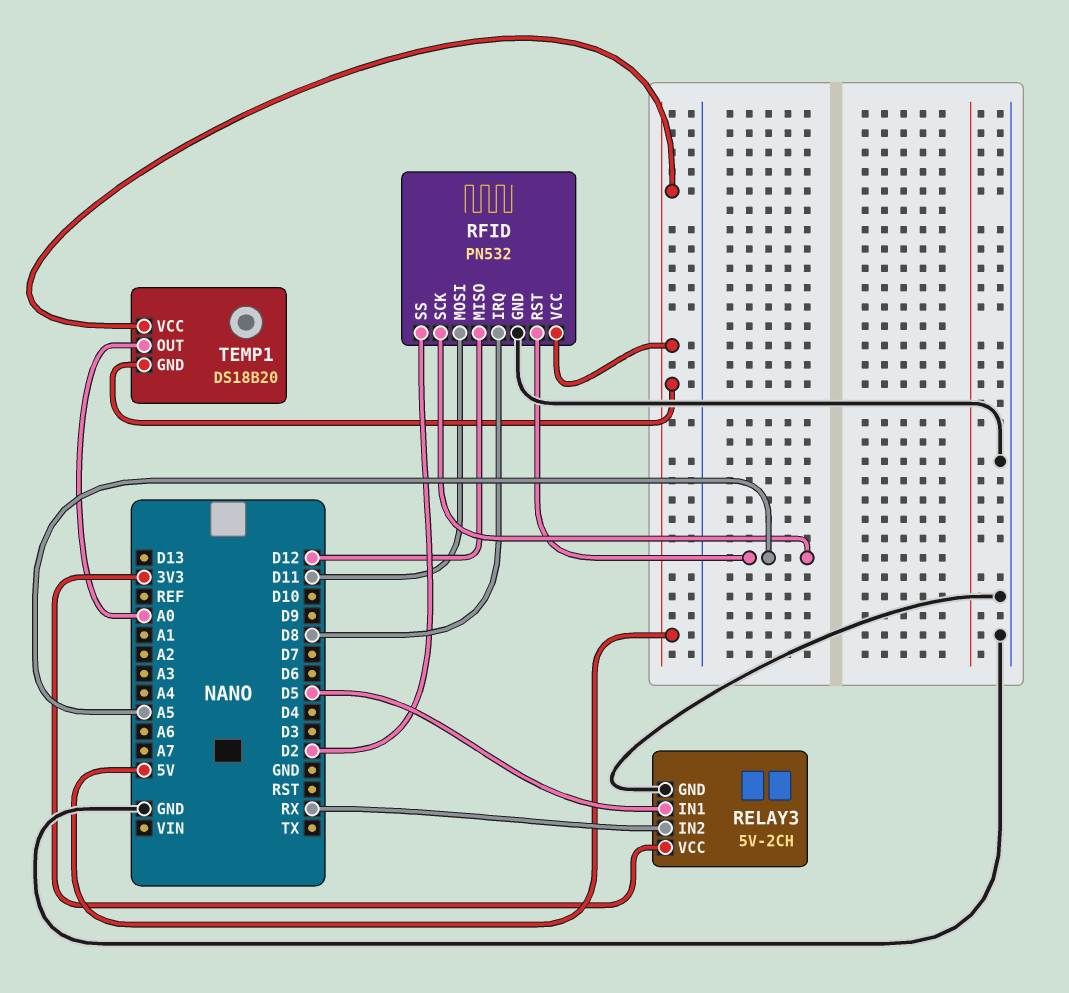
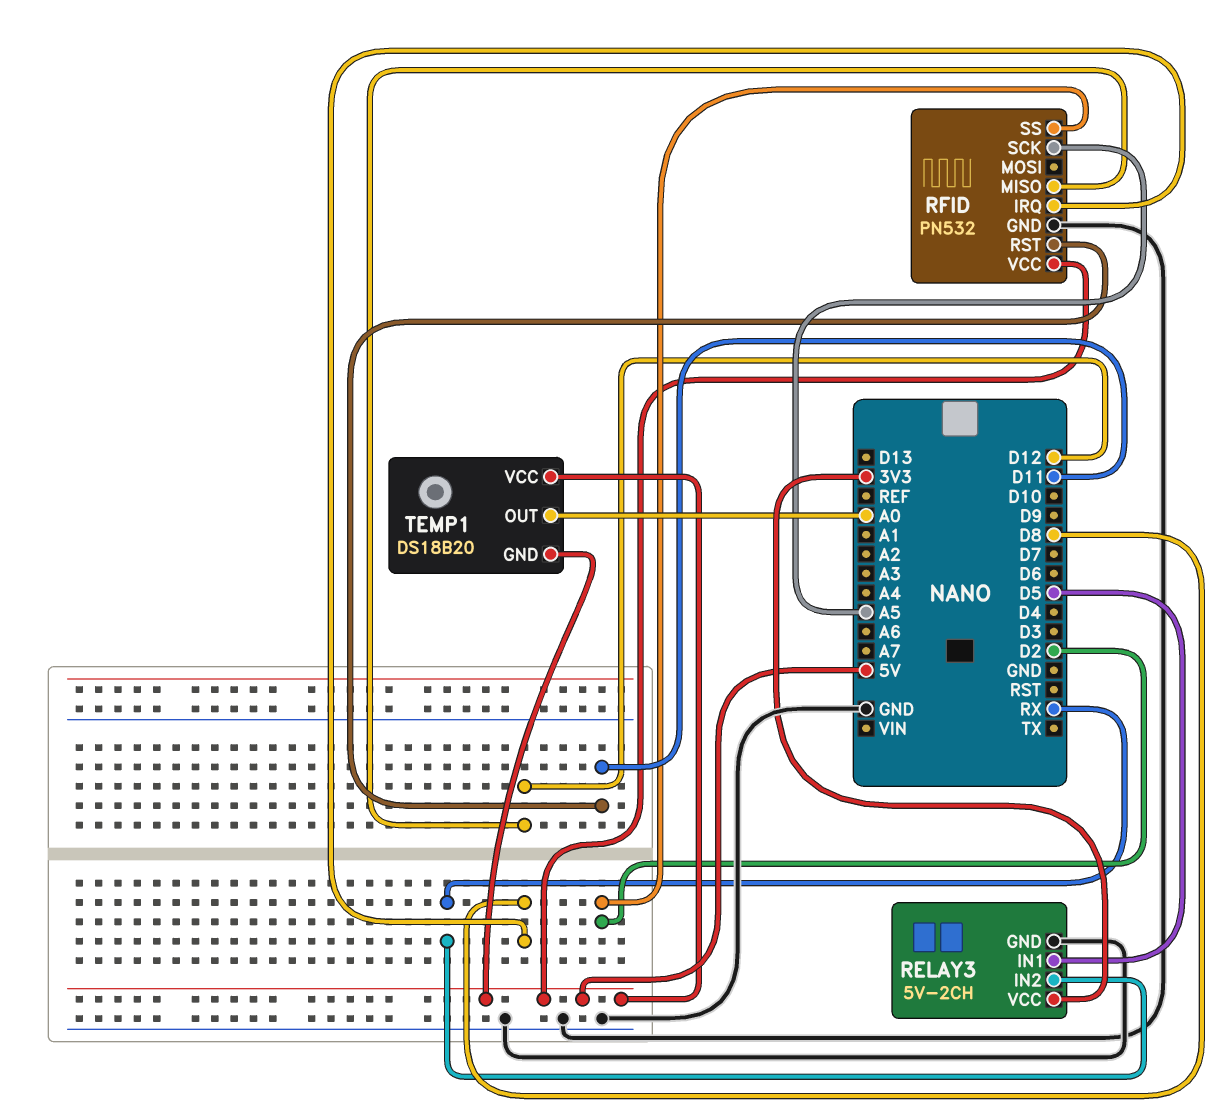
RFID pin MOSI: D11 -> none
RFID pin RST: A5 -> D11

